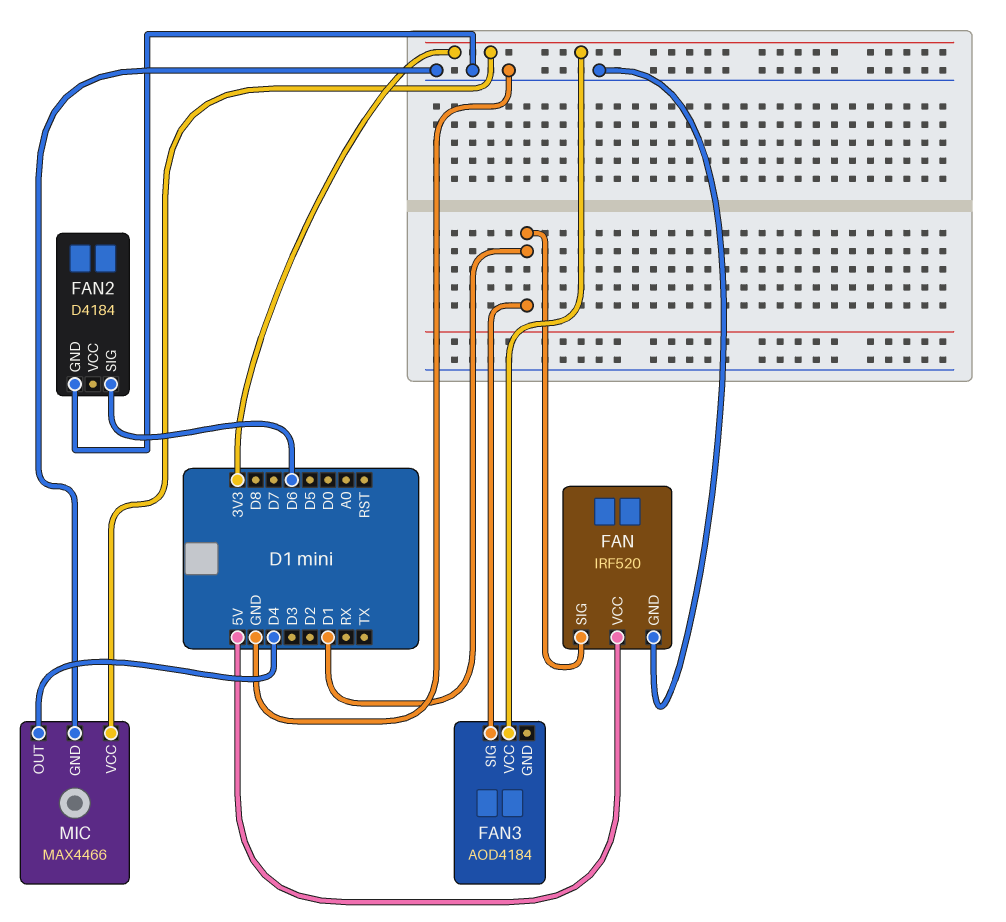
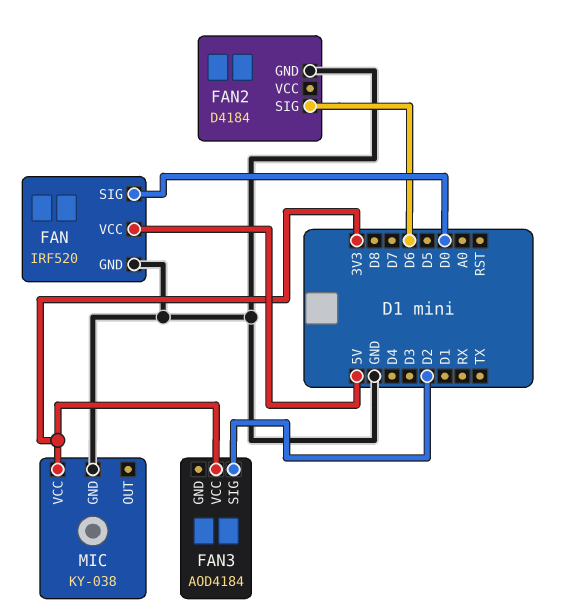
FAN pin SIG: D1 -> D0
FAN3 pin SIG: D1 -> D2
MIC: MAX4466 -> KY-038
MIC pin OUT: D4 -> none

